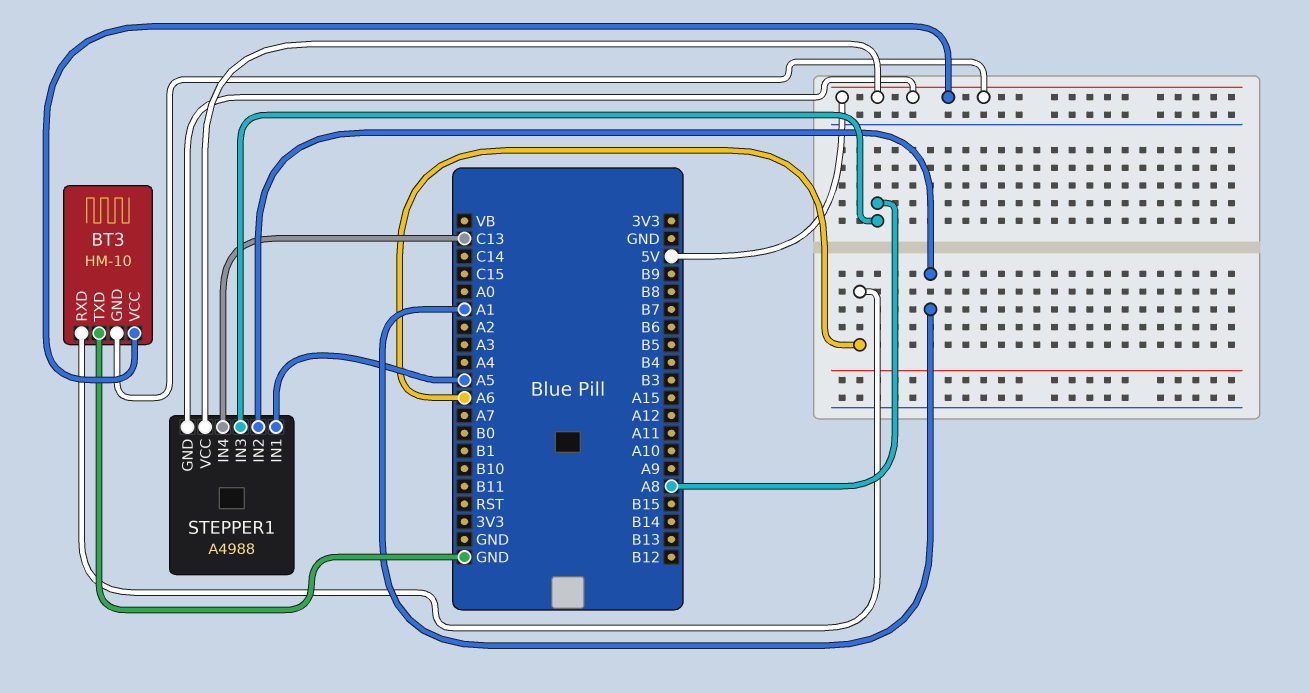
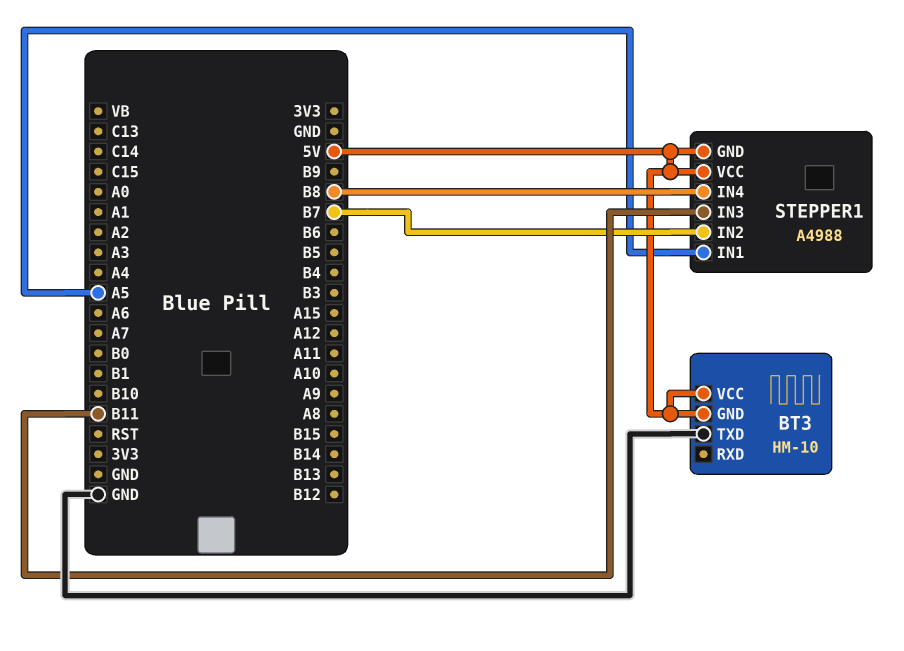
BT3 pin RXD: A6 -> none
STEPPER1 pin IN2: A1 -> B7
STEPPER1 pin IN3: A8 -> B11
STEPPER1 pin IN4: C13 -> B8

